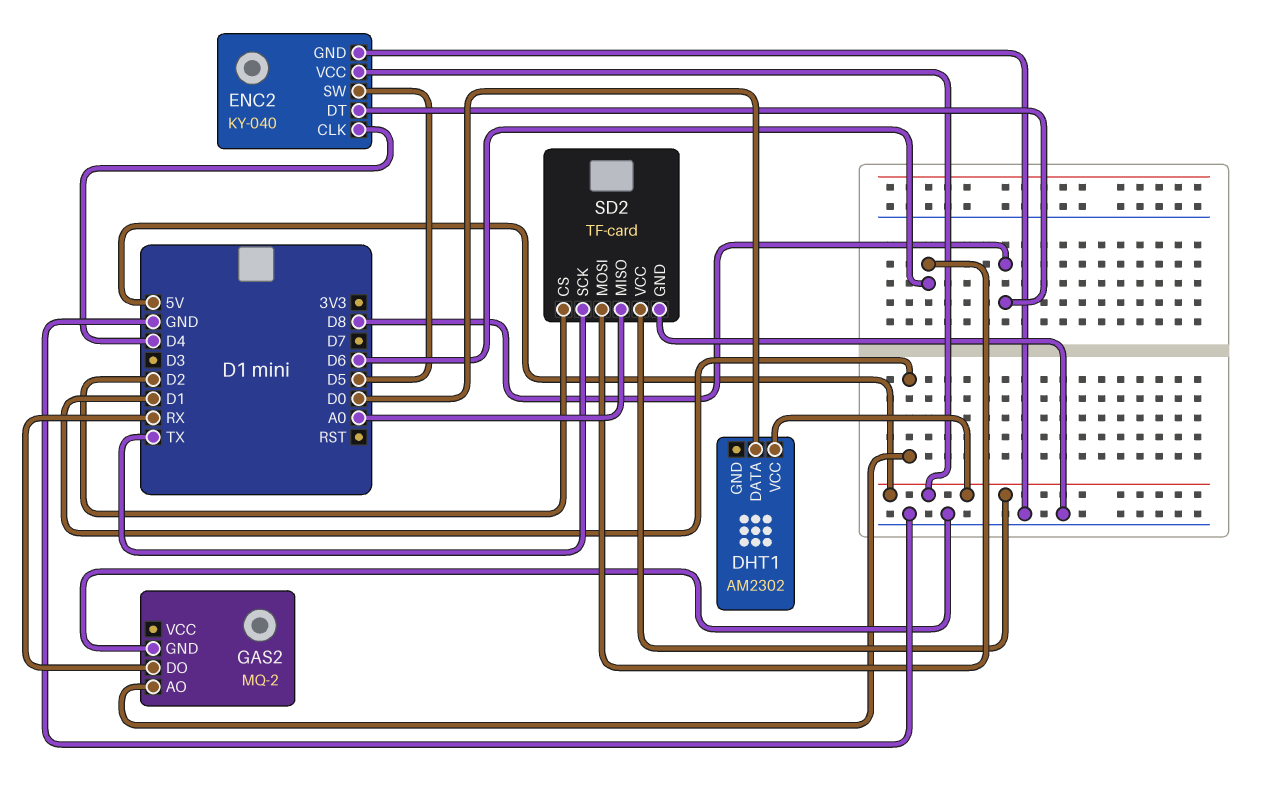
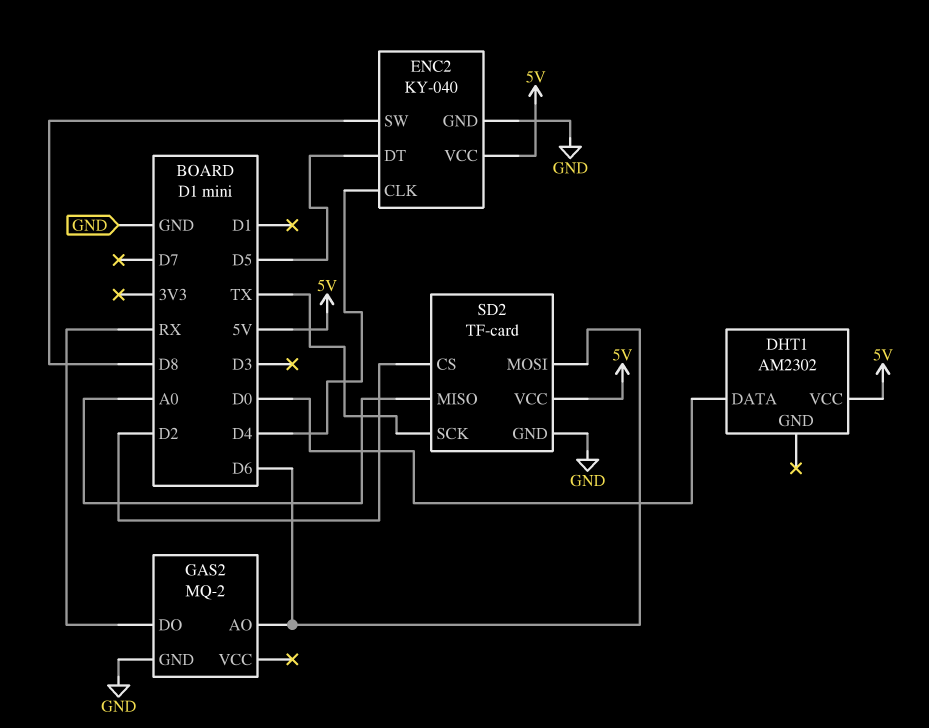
ENC2 pin DT: D8 -> D5
ENC2 pin SW: D5 -> D8
GAS2 pin AO: D1 -> D6

